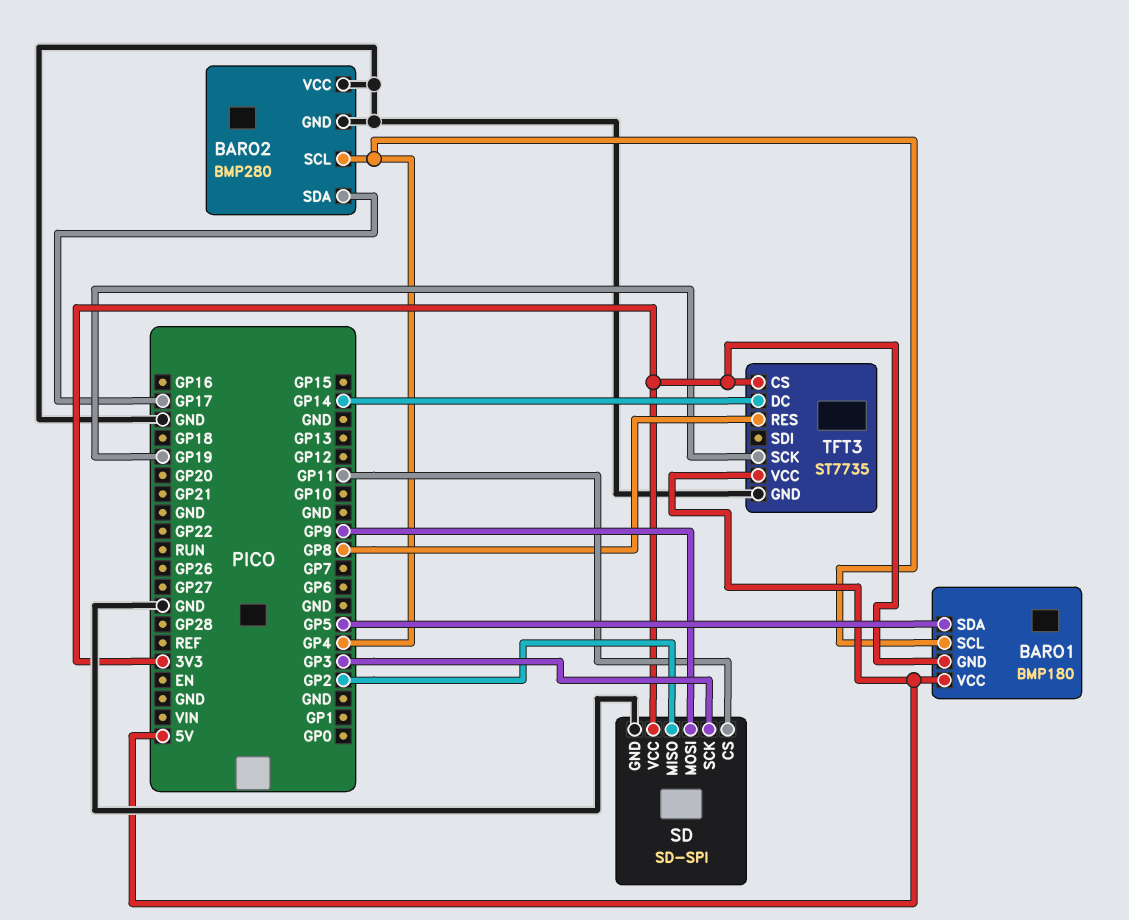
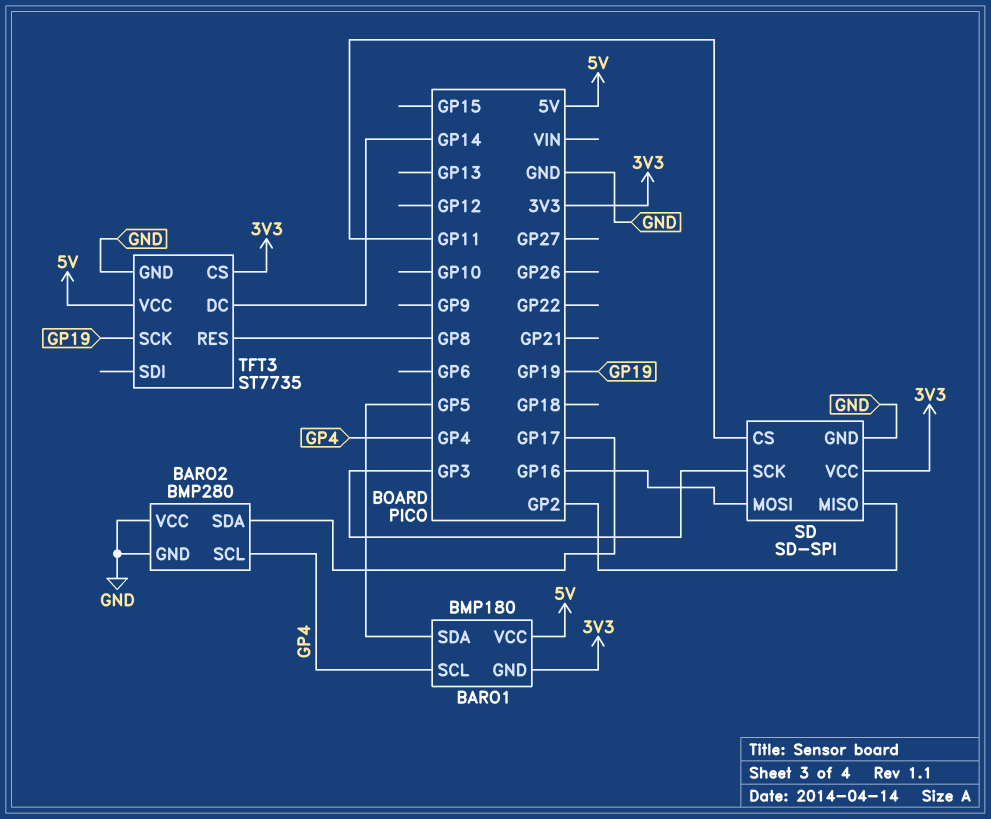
SD pin MOSI: GP9 -> GP16

